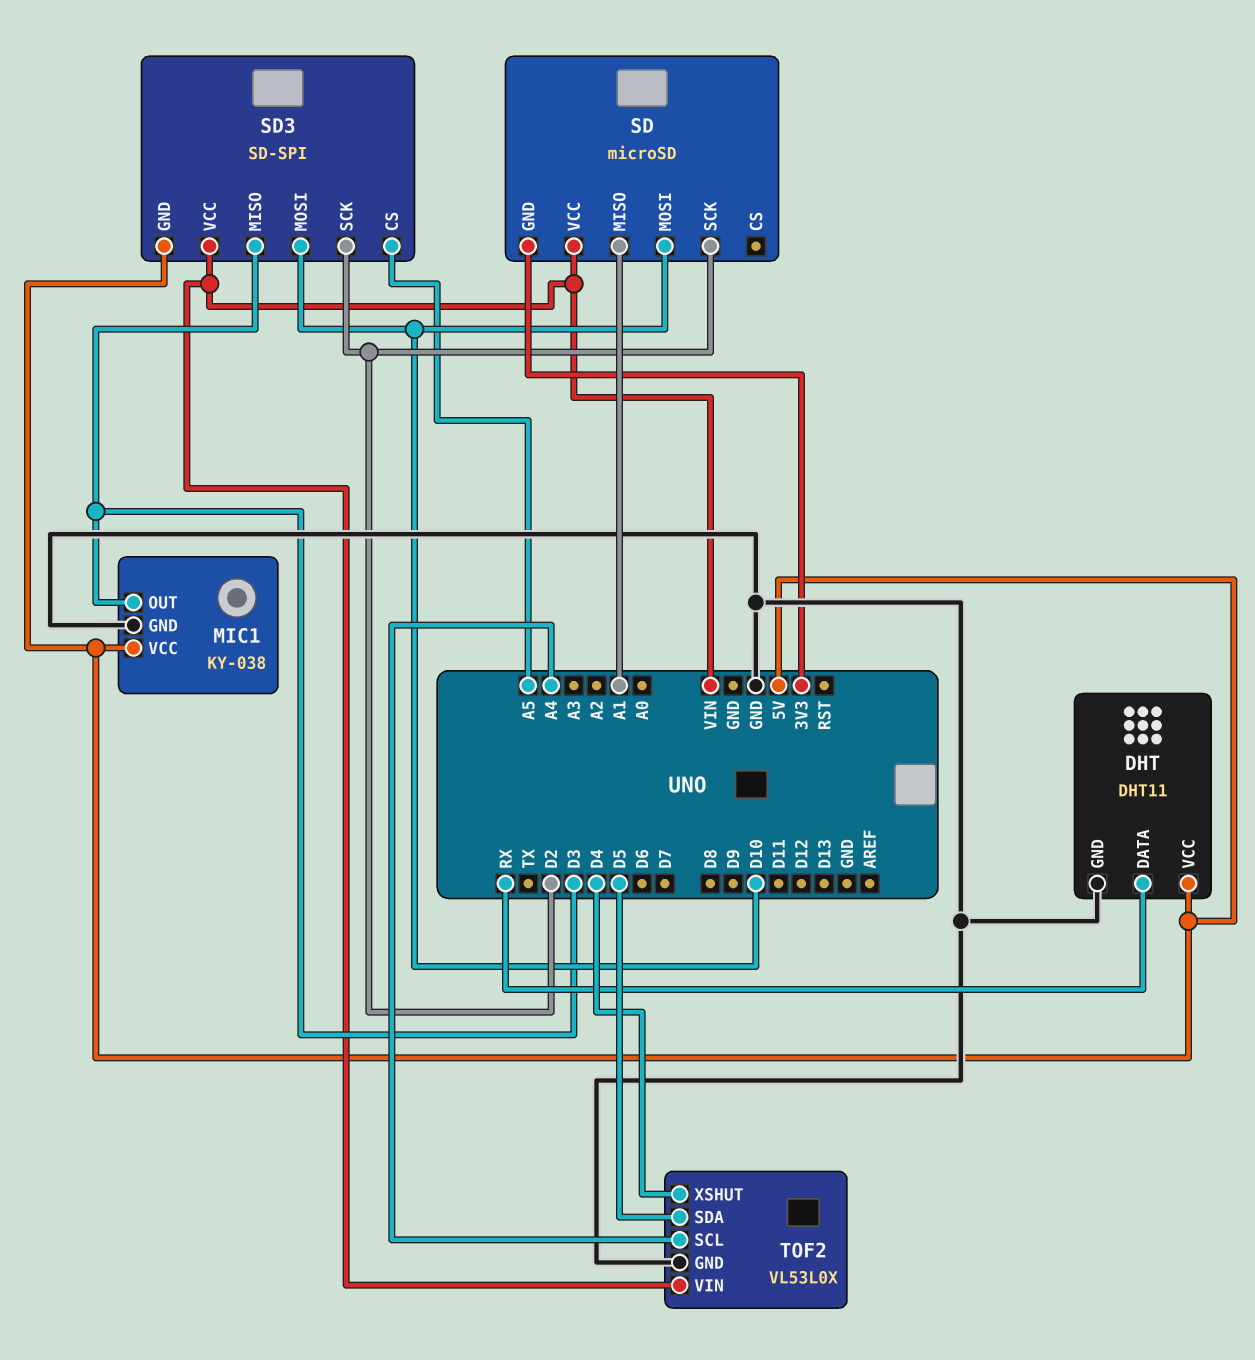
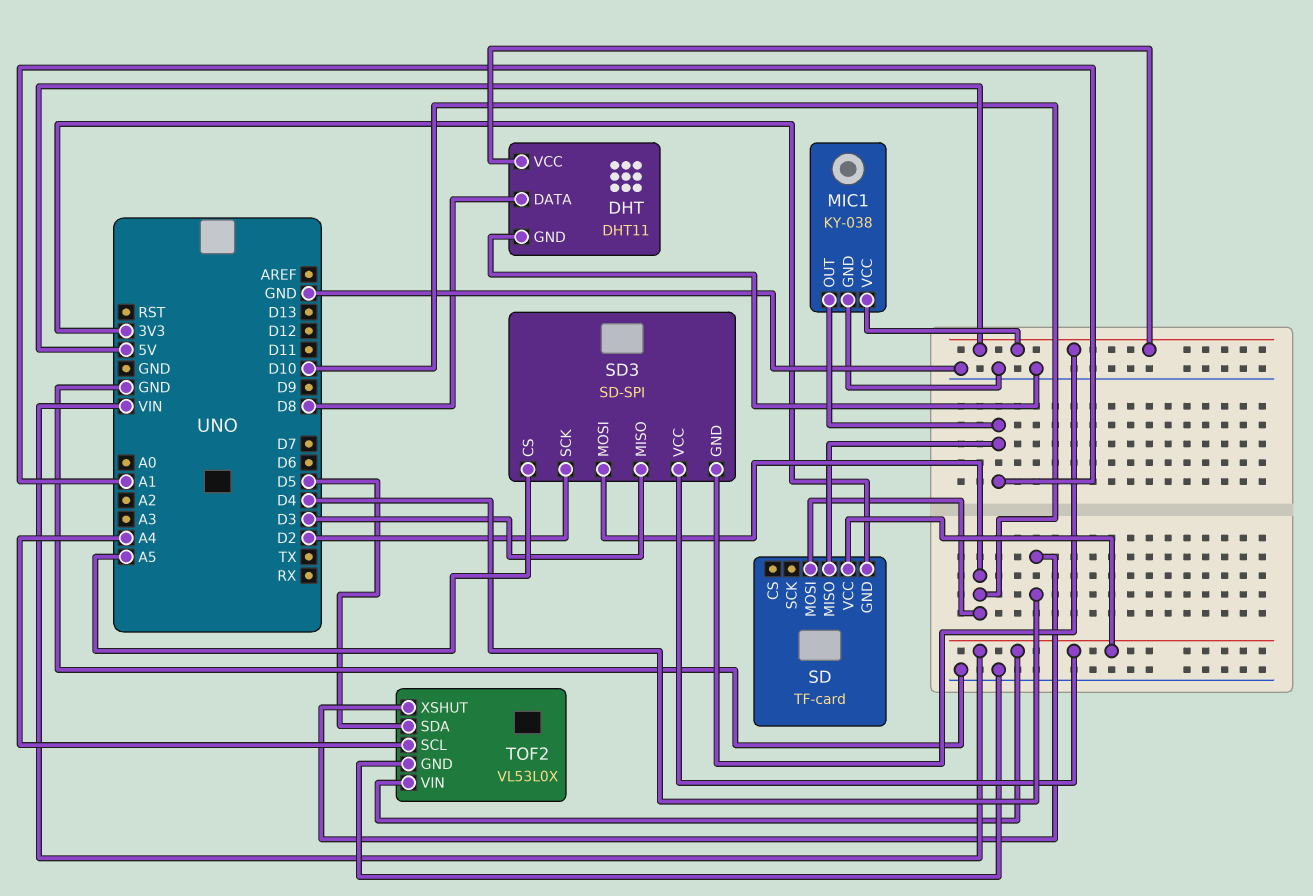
DHT pin DATA: RX -> D8
MIC1 pin OUT: D3 -> A1
SD: microSD -> TF-card
SD pin SCK: D2 -> none

